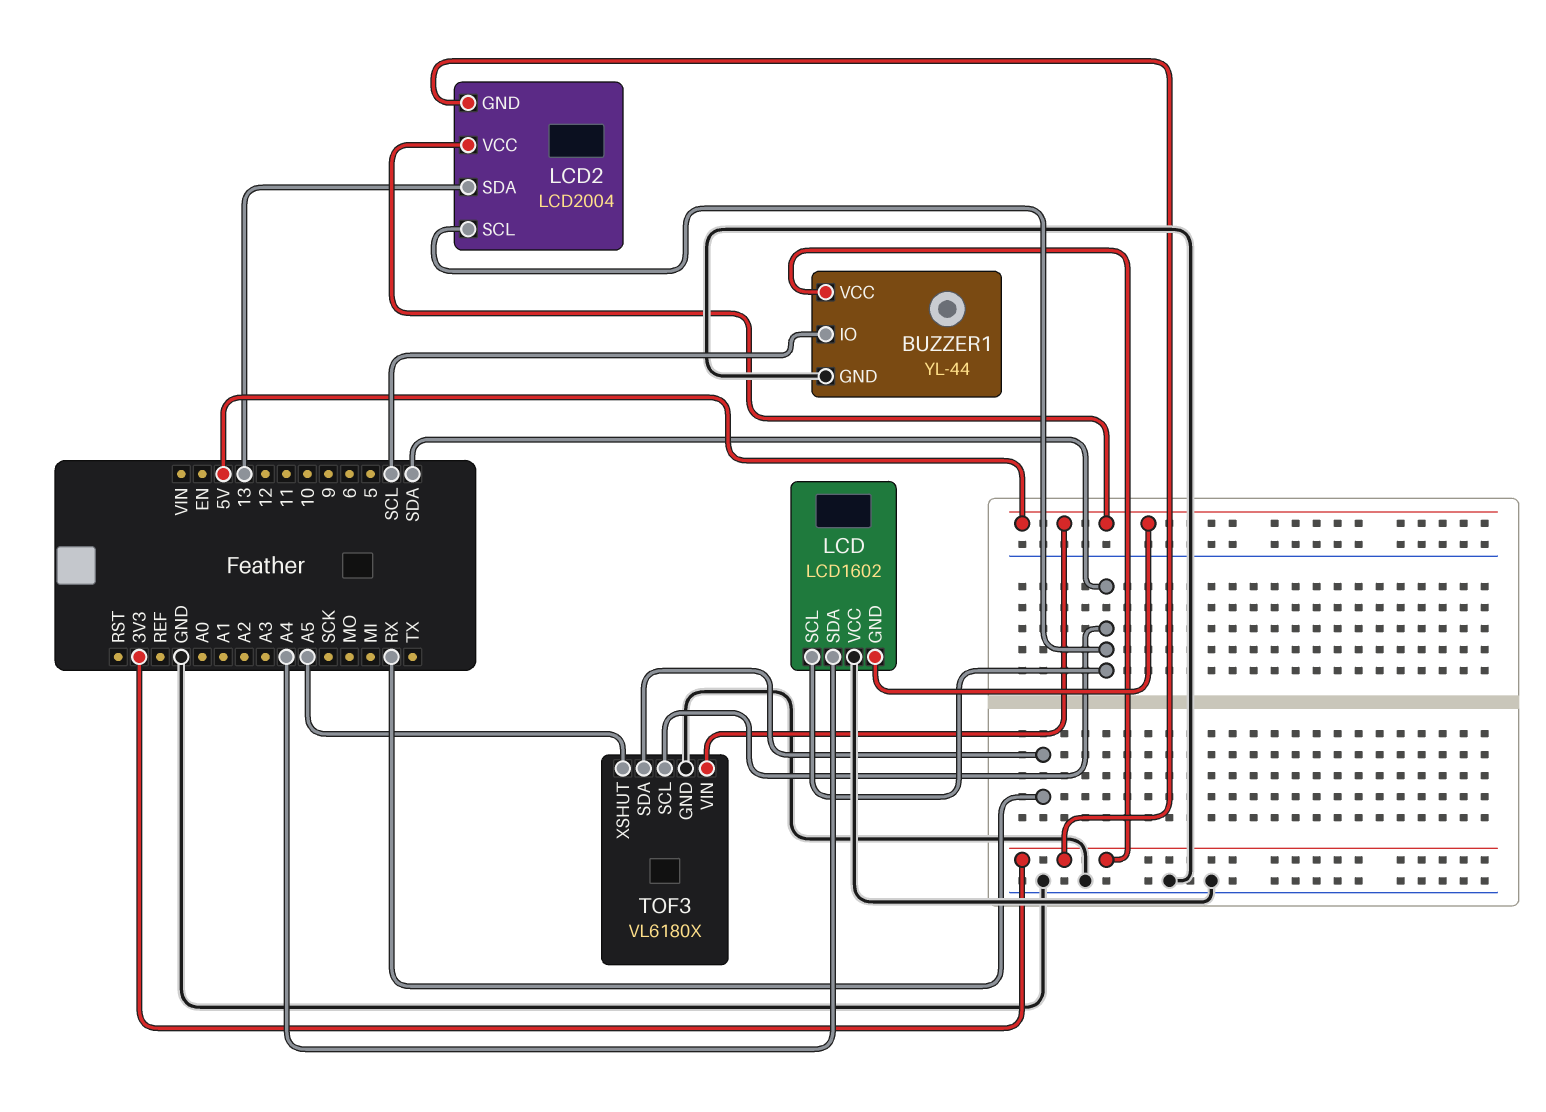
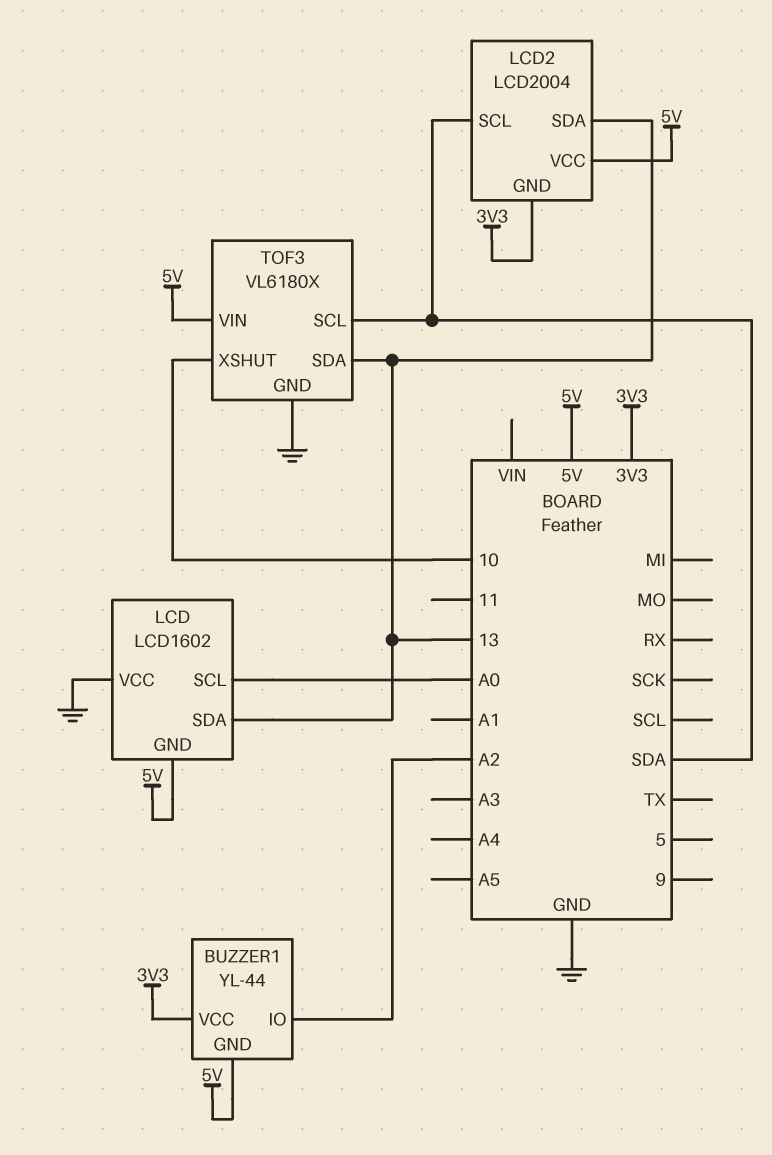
BUZZER1 pin GND: GND -> 5V
BUZZER1 pin IO: SCL -> A2
LCD pin SCL: SDA -> A0
LCD pin SDA: A4 -> 13
TOF3 pin SDA: RX -> 13
TOF3 pin XSHUT: A5 -> 10

